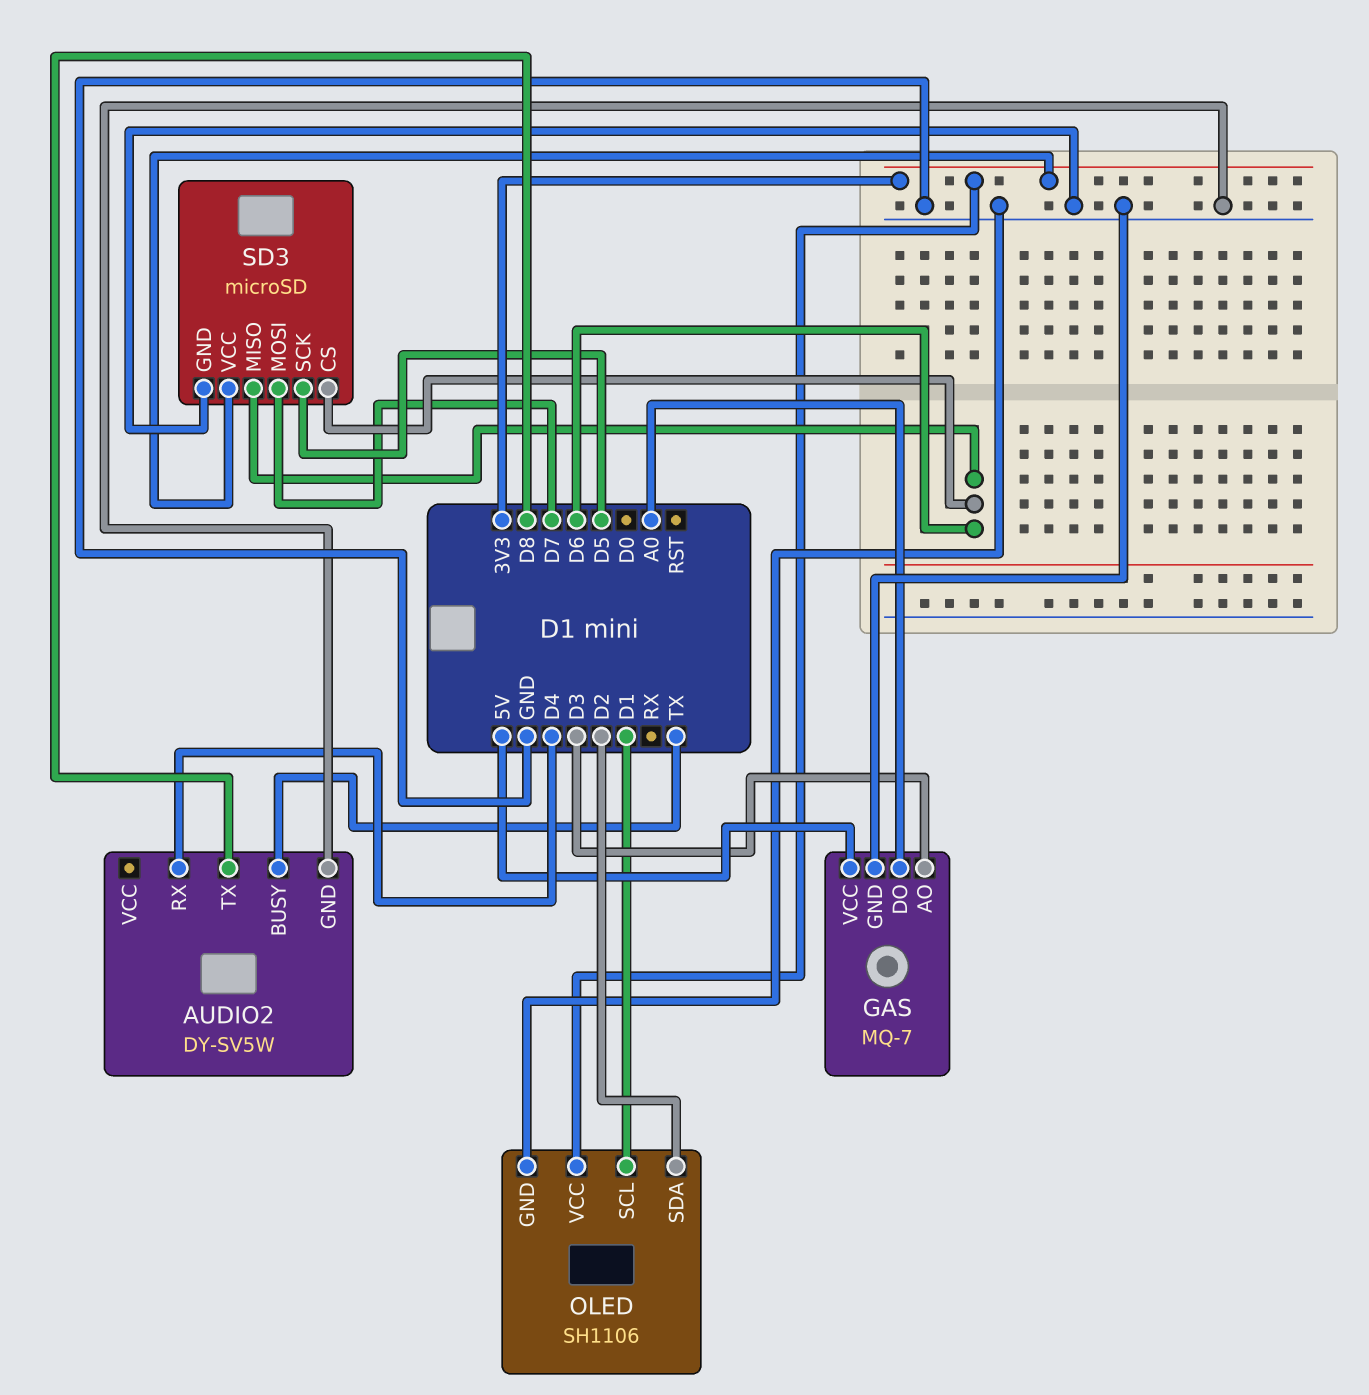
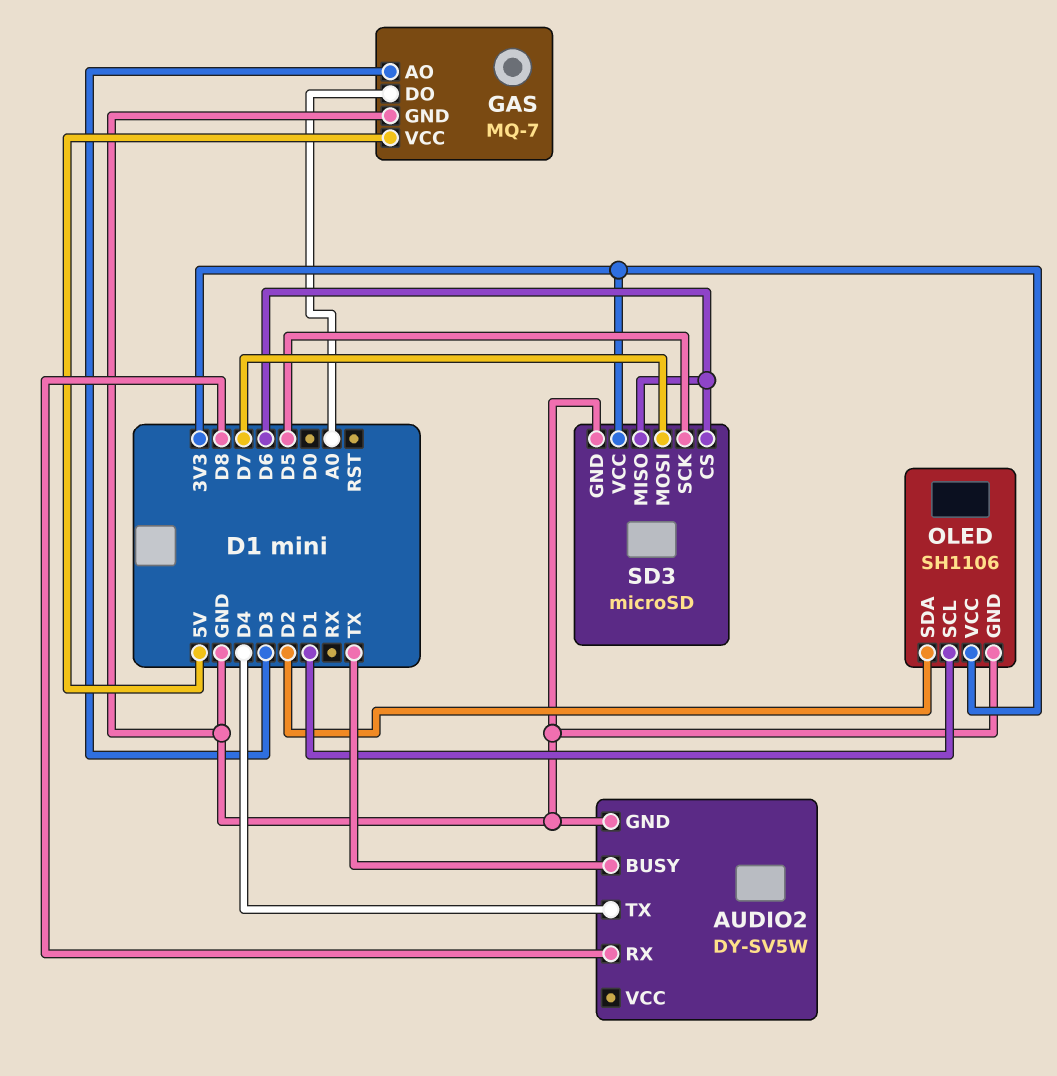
AUDIO2 pin RX: D4 -> D8
AUDIO2 pin TX: D8 -> D4

